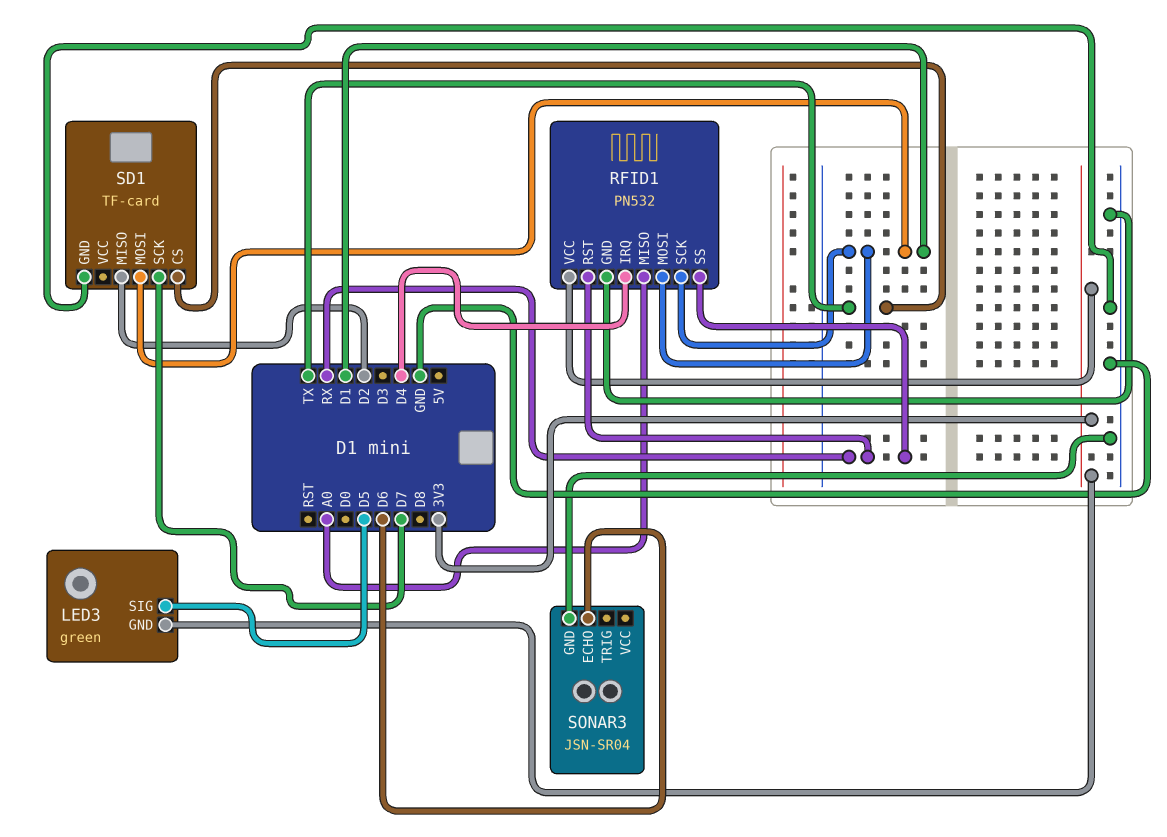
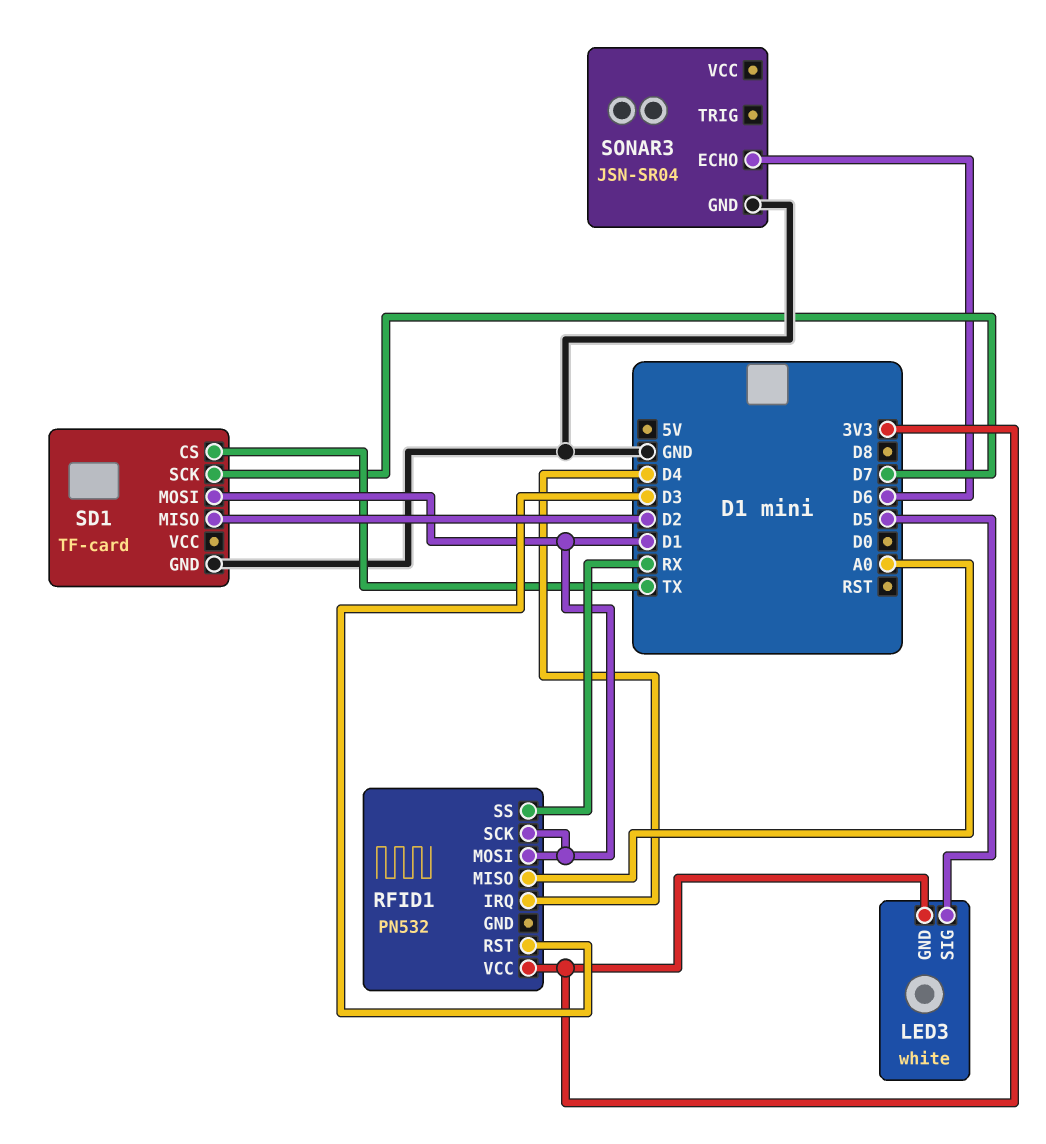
LED3: green -> white
RFID1 pin GND: GND -> none
RFID1 pin RST: RX -> D3

